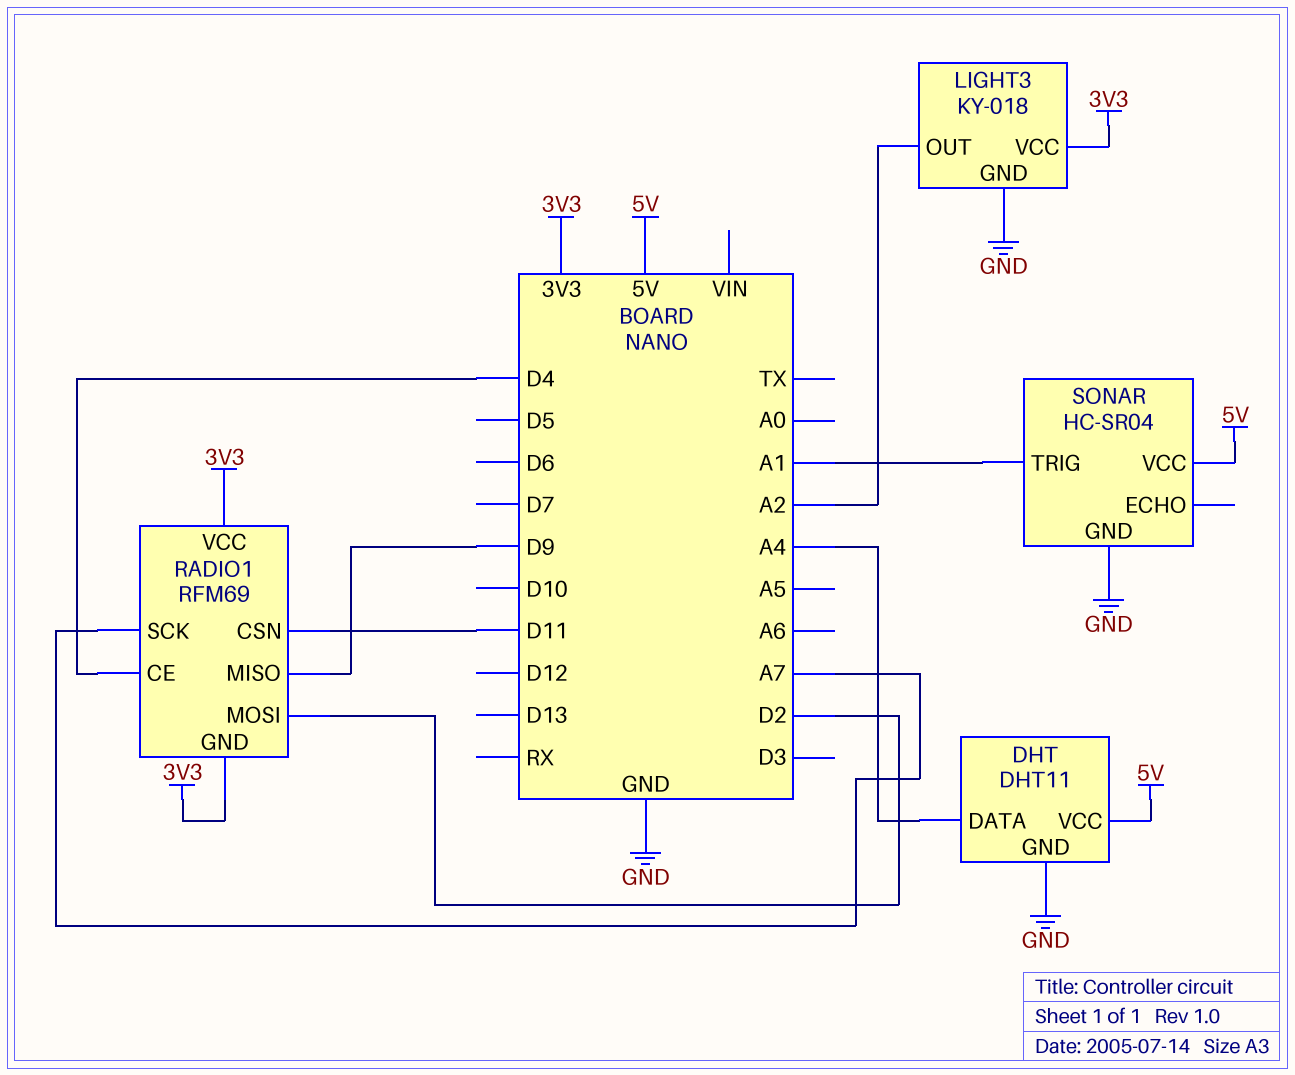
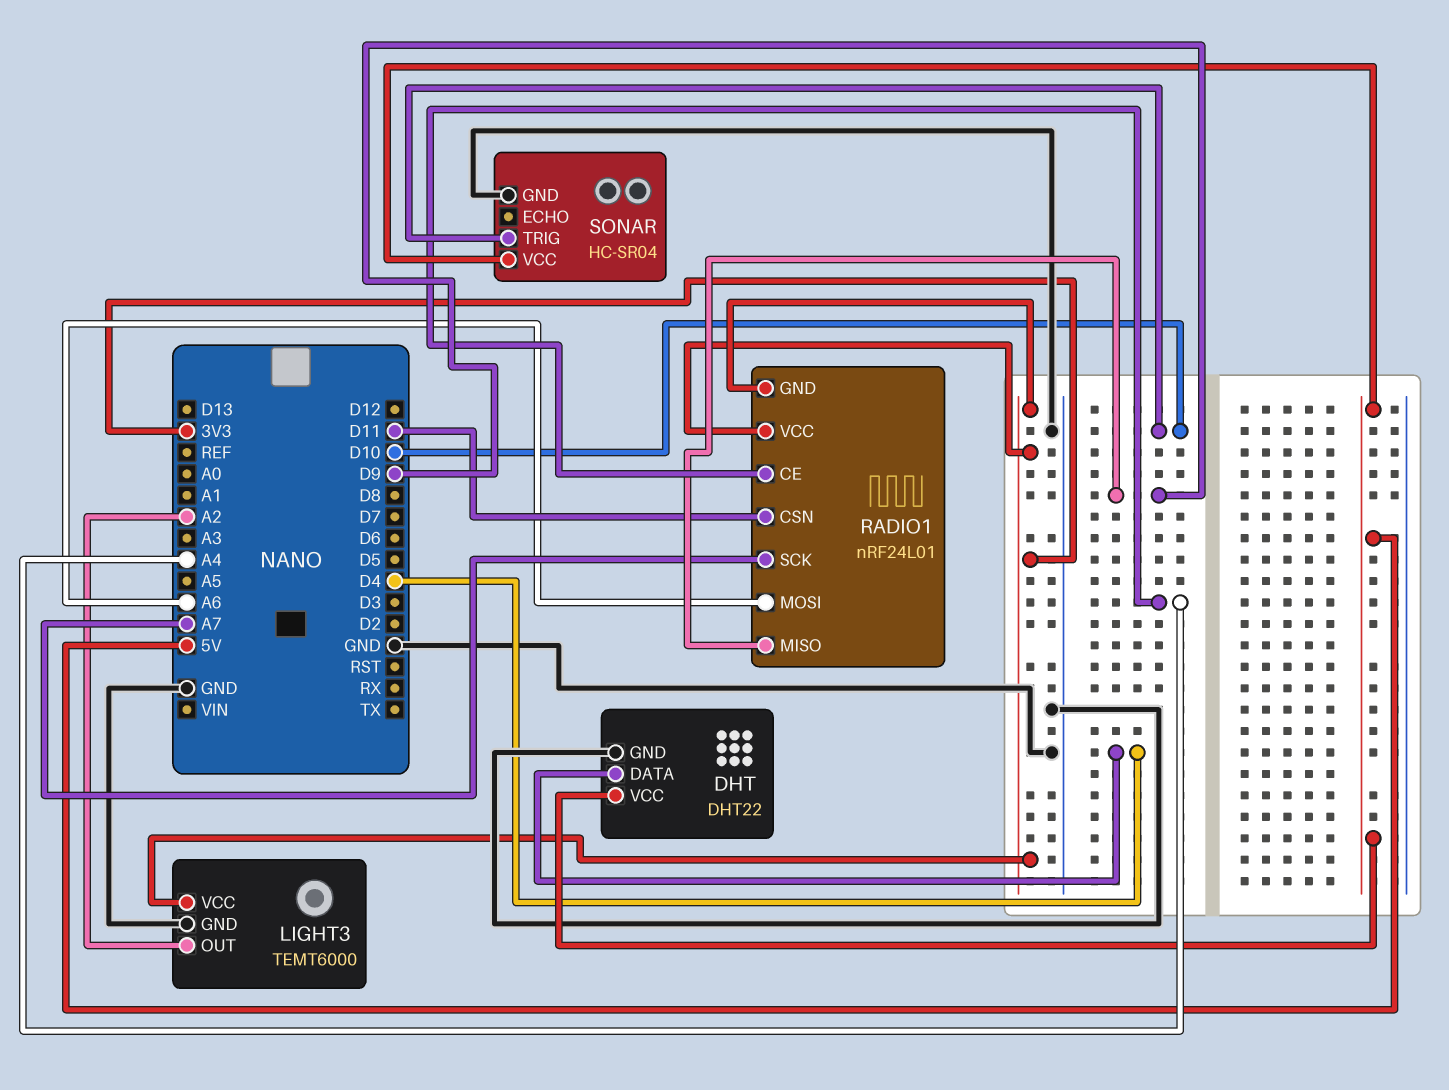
DHT: DHT11 -> DHT22
DHT pin DATA: A4 -> D4
LIGHT3: KY-018 -> TEMT6000
RADIO1: RFM69 -> nRF24L01
RADIO1 pin CE: D4 -> A4
RADIO1 pin MOSI: D2 -> A6
SONAR pin TRIG: A1 -> D10

